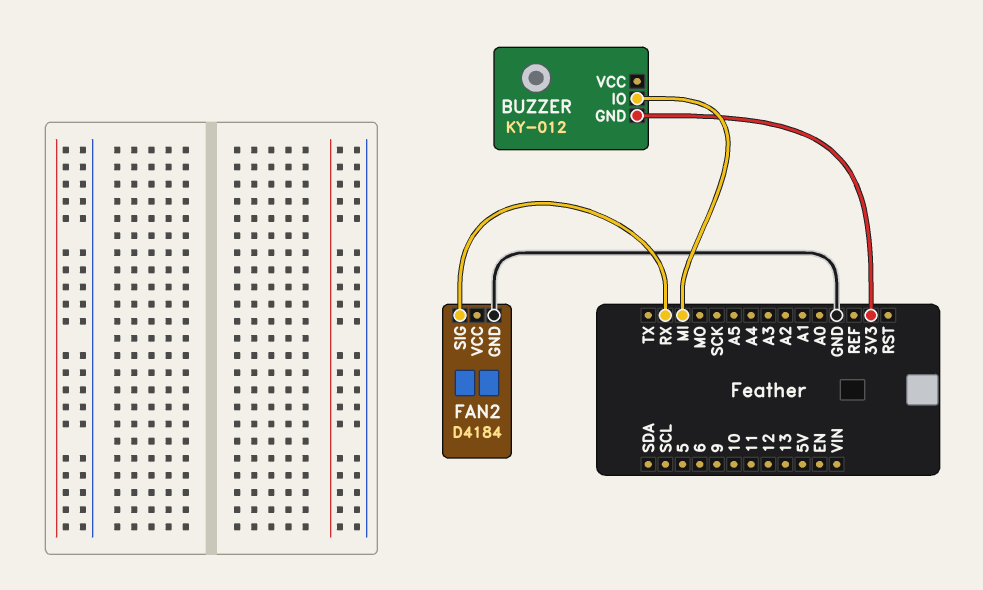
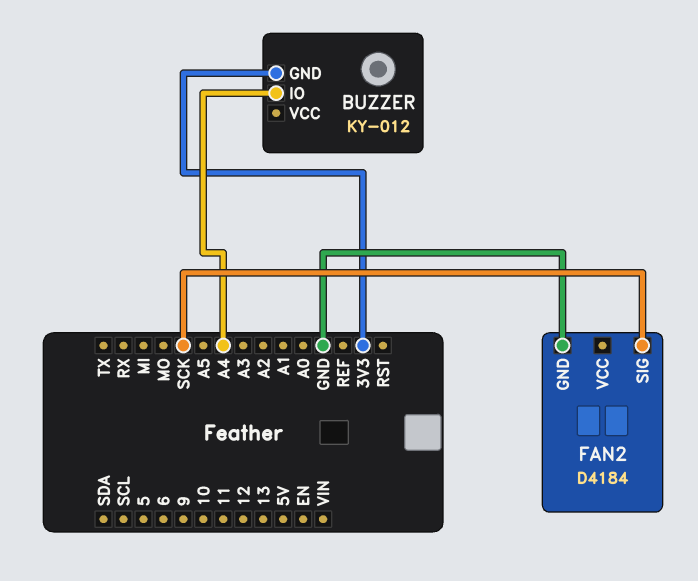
BUZZER pin IO: MI -> A4
FAN2 pin SIG: RX -> SCK

